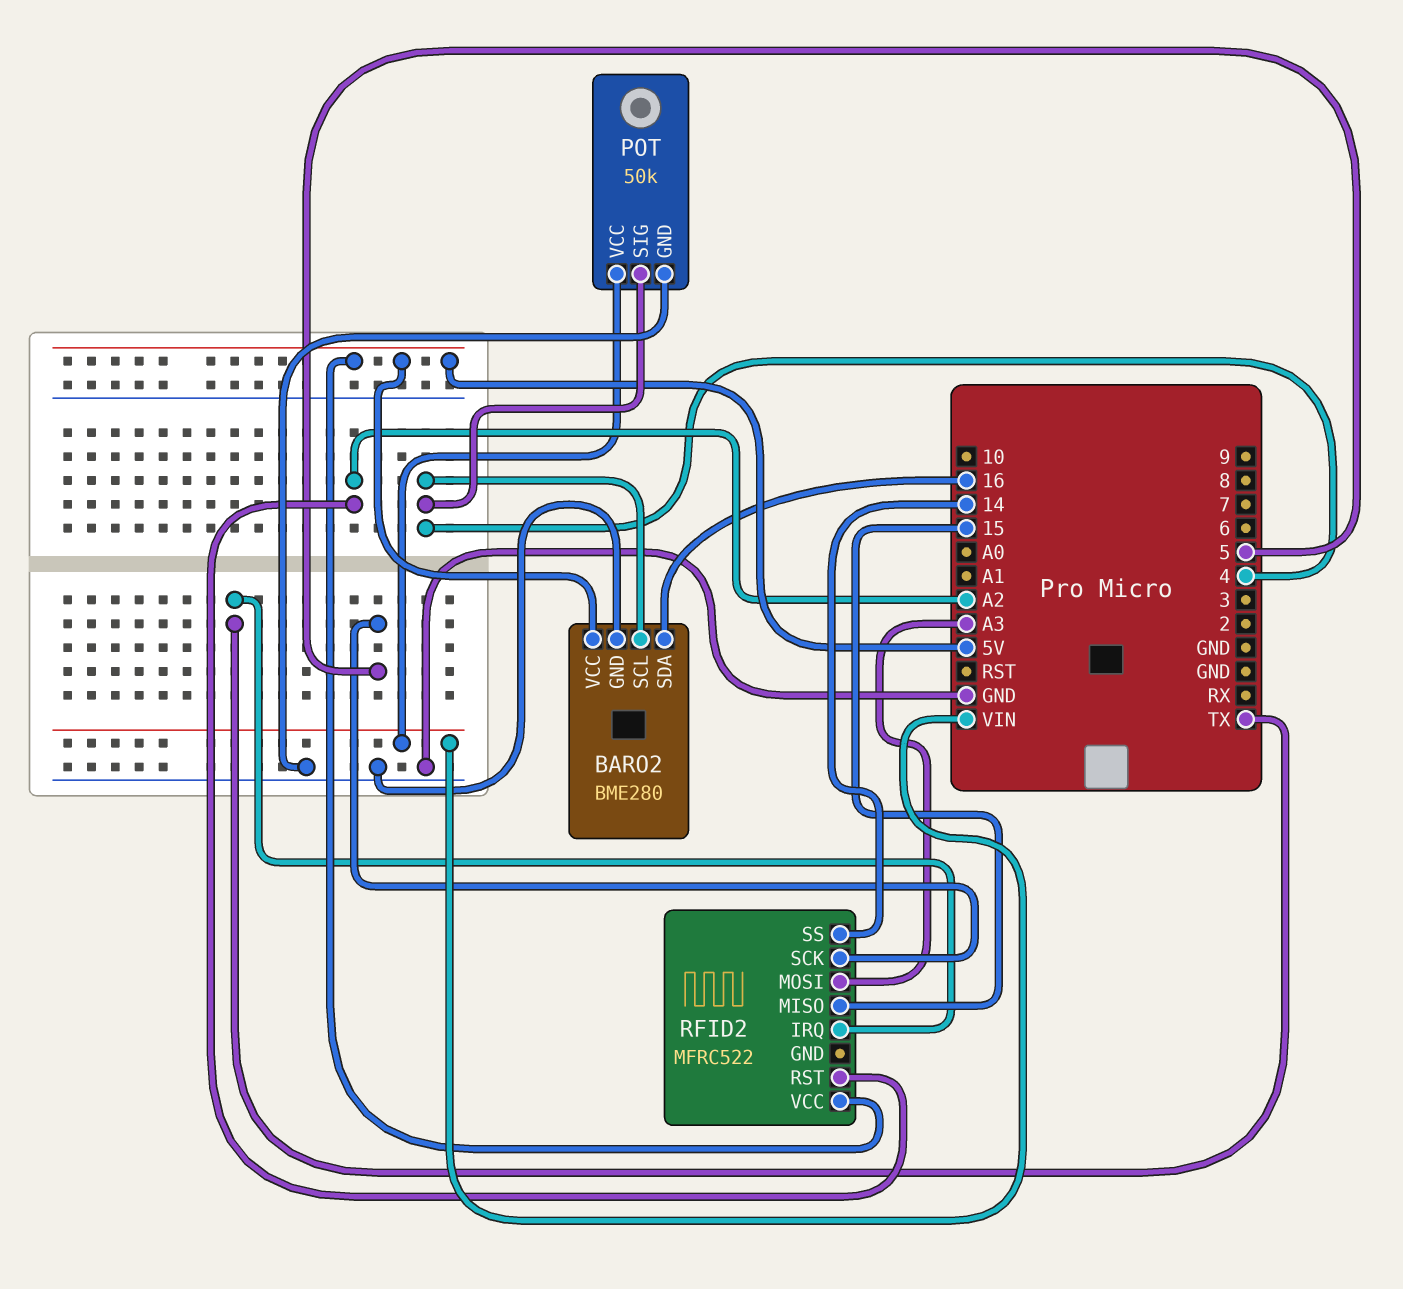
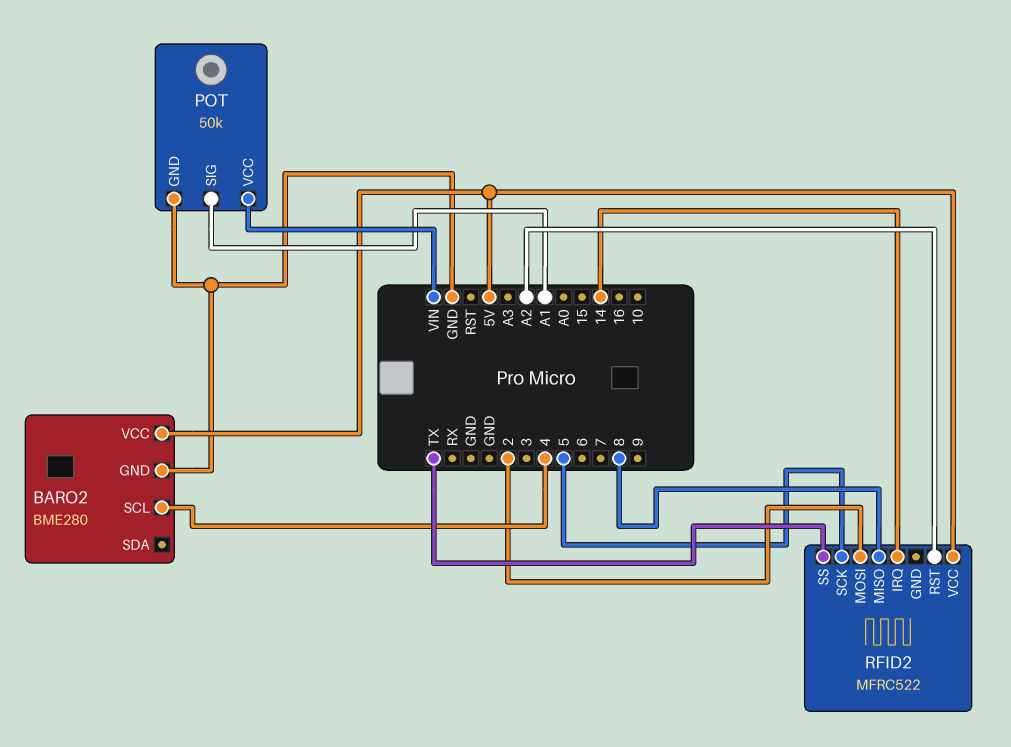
BARO2 pin SDA: 16 -> none
POT pin SIG: 4 -> A1
RFID2 pin IRQ: TX -> 14
RFID2 pin MISO: 15 -> 8
RFID2 pin MOSI: A3 -> 2
RFID2 pin SS: 14 -> TX

